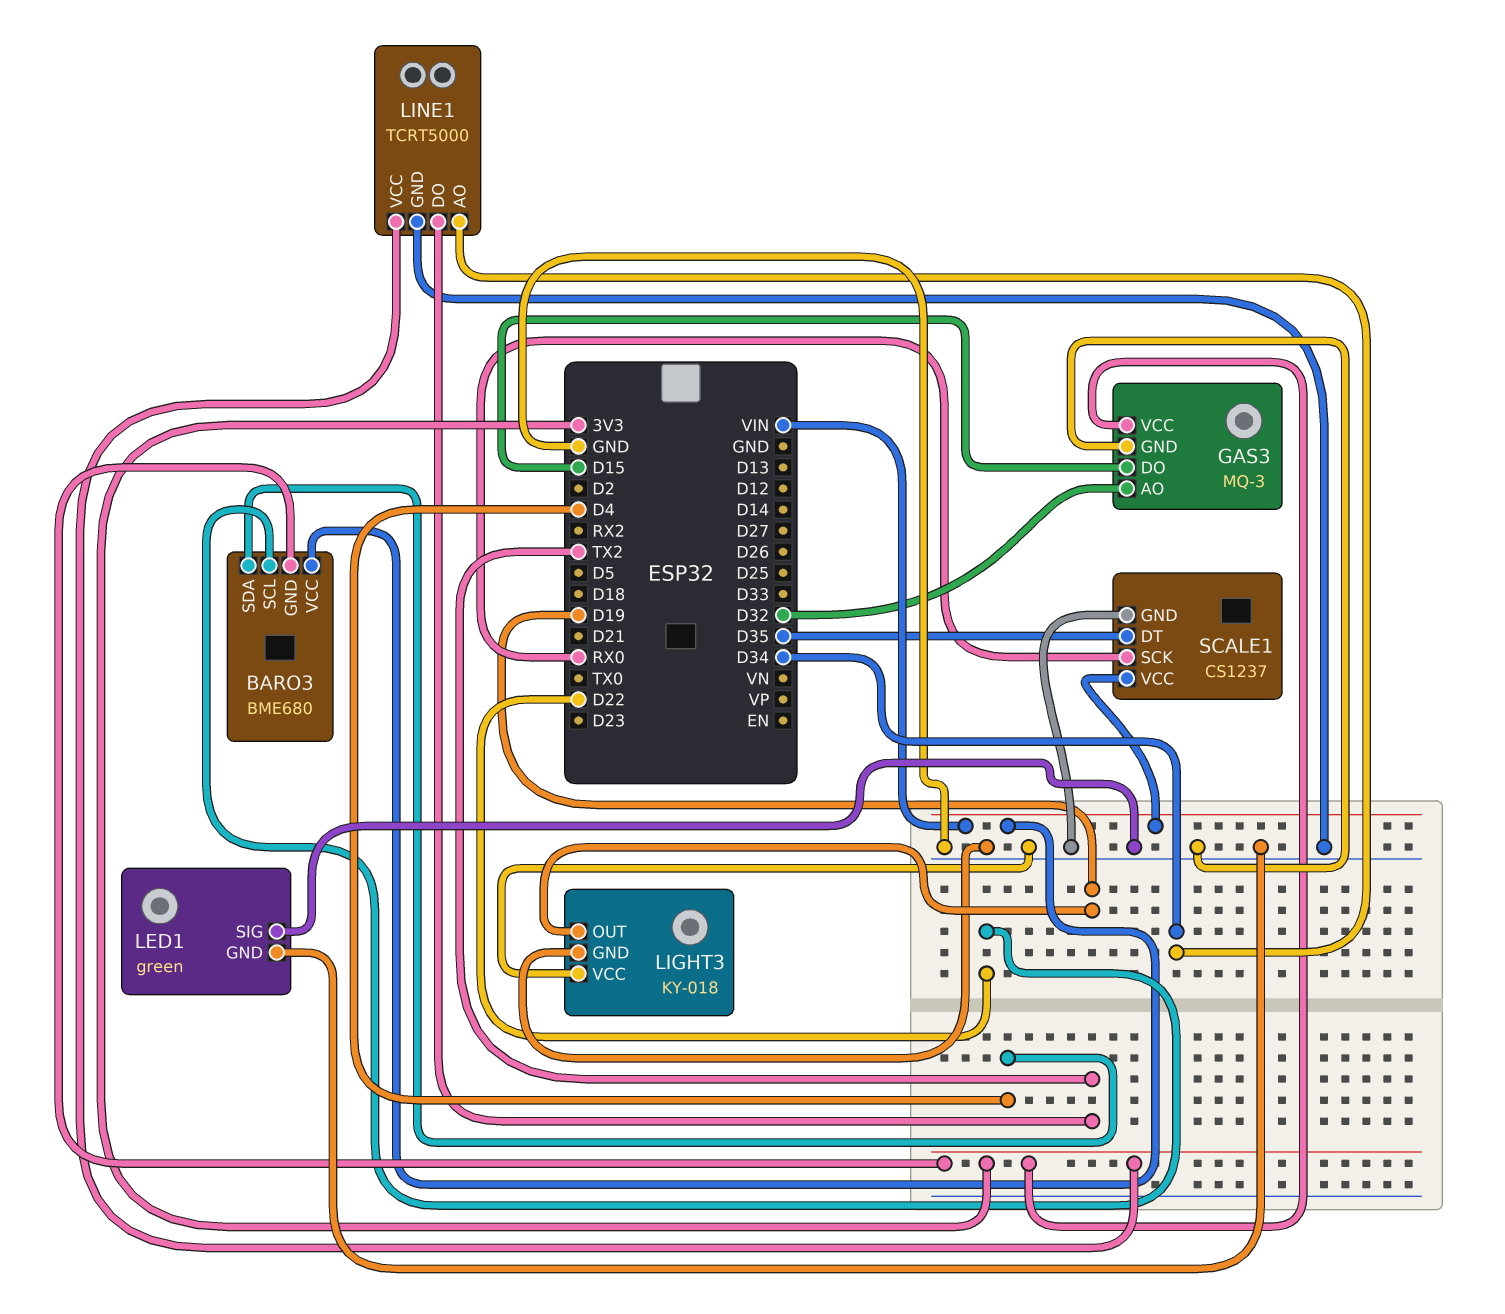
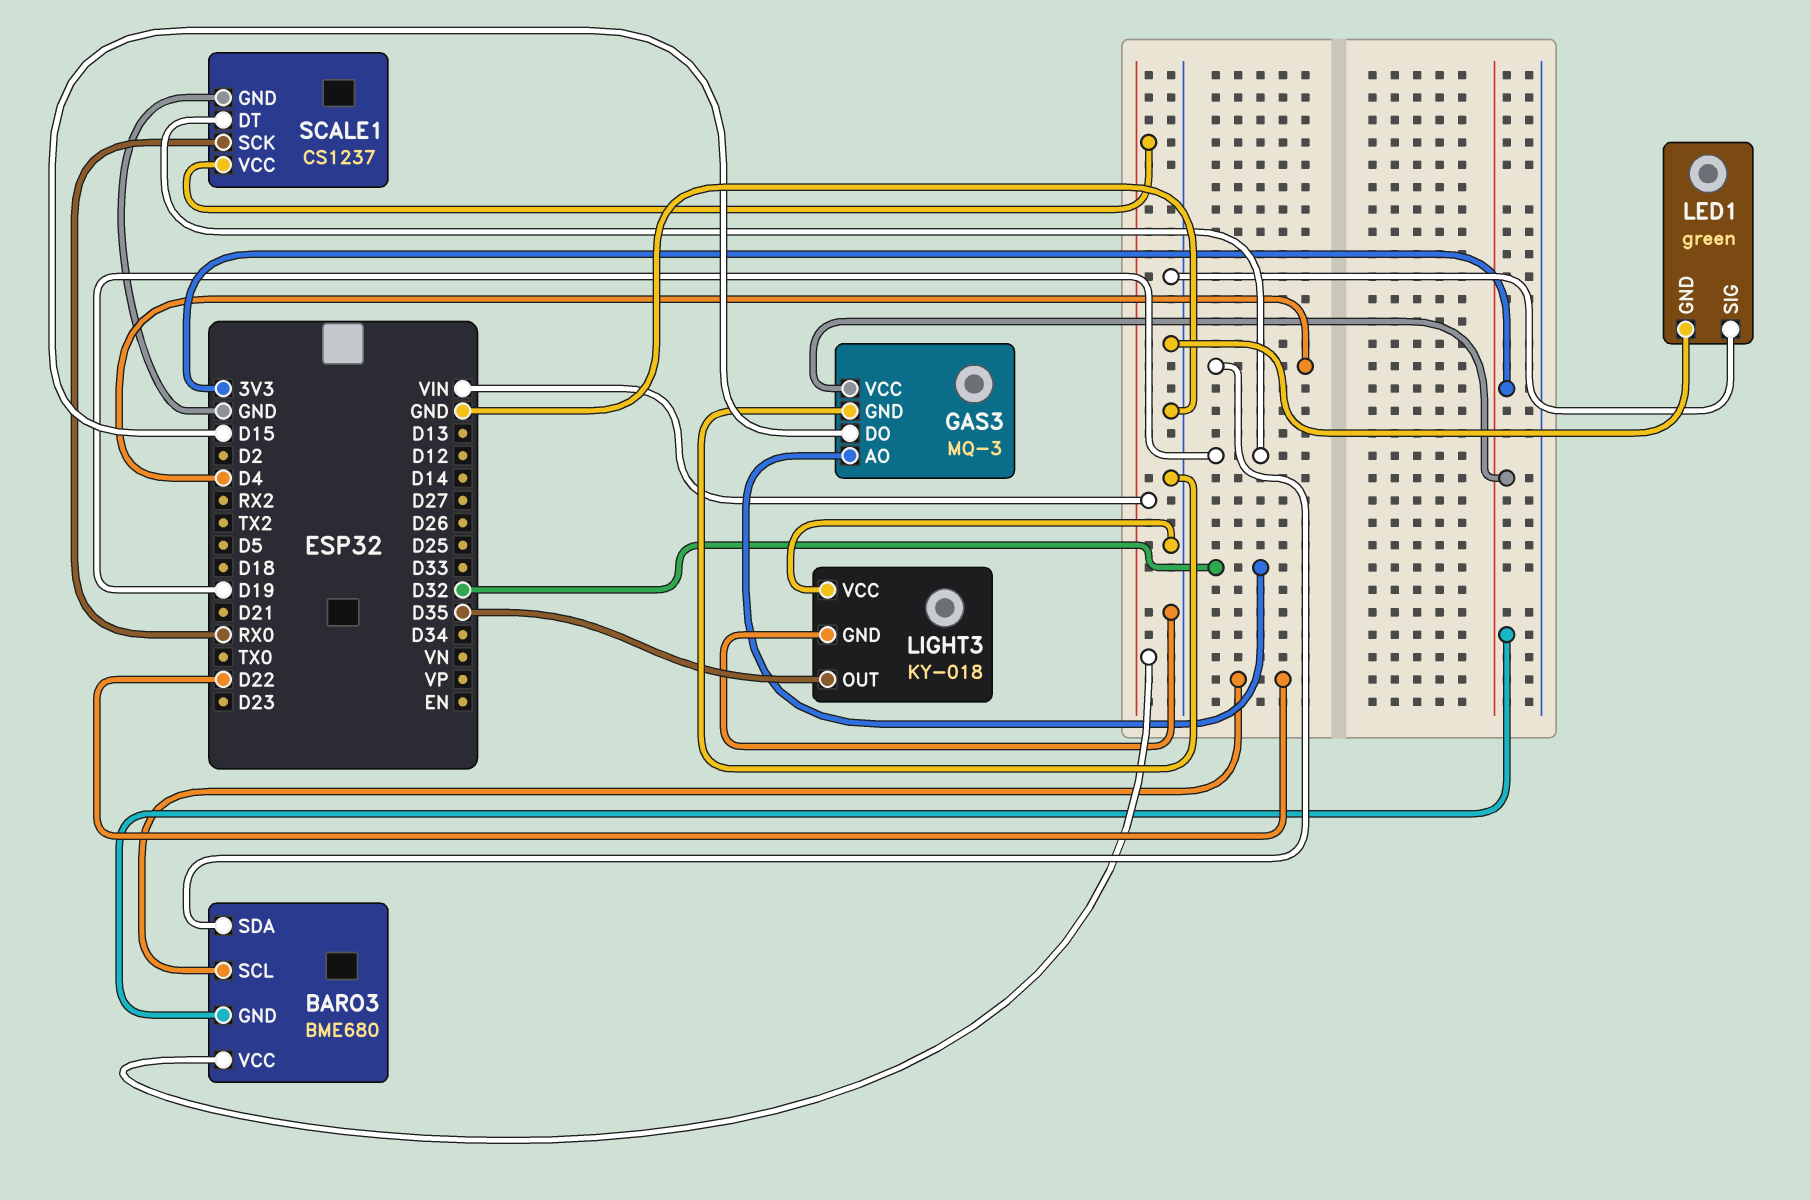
LIGHT3 pin OUT: D19 -> D35
LINE1: TCRT5000 -> none
LINE1 pin AO: D34 -> none
LINE1 pin DO: TX2 -> none
LINE1 pin GND: GND -> none
LINE1 pin VCC: 3V3 -> none
SCALE1 pin DT: D35 -> D19

